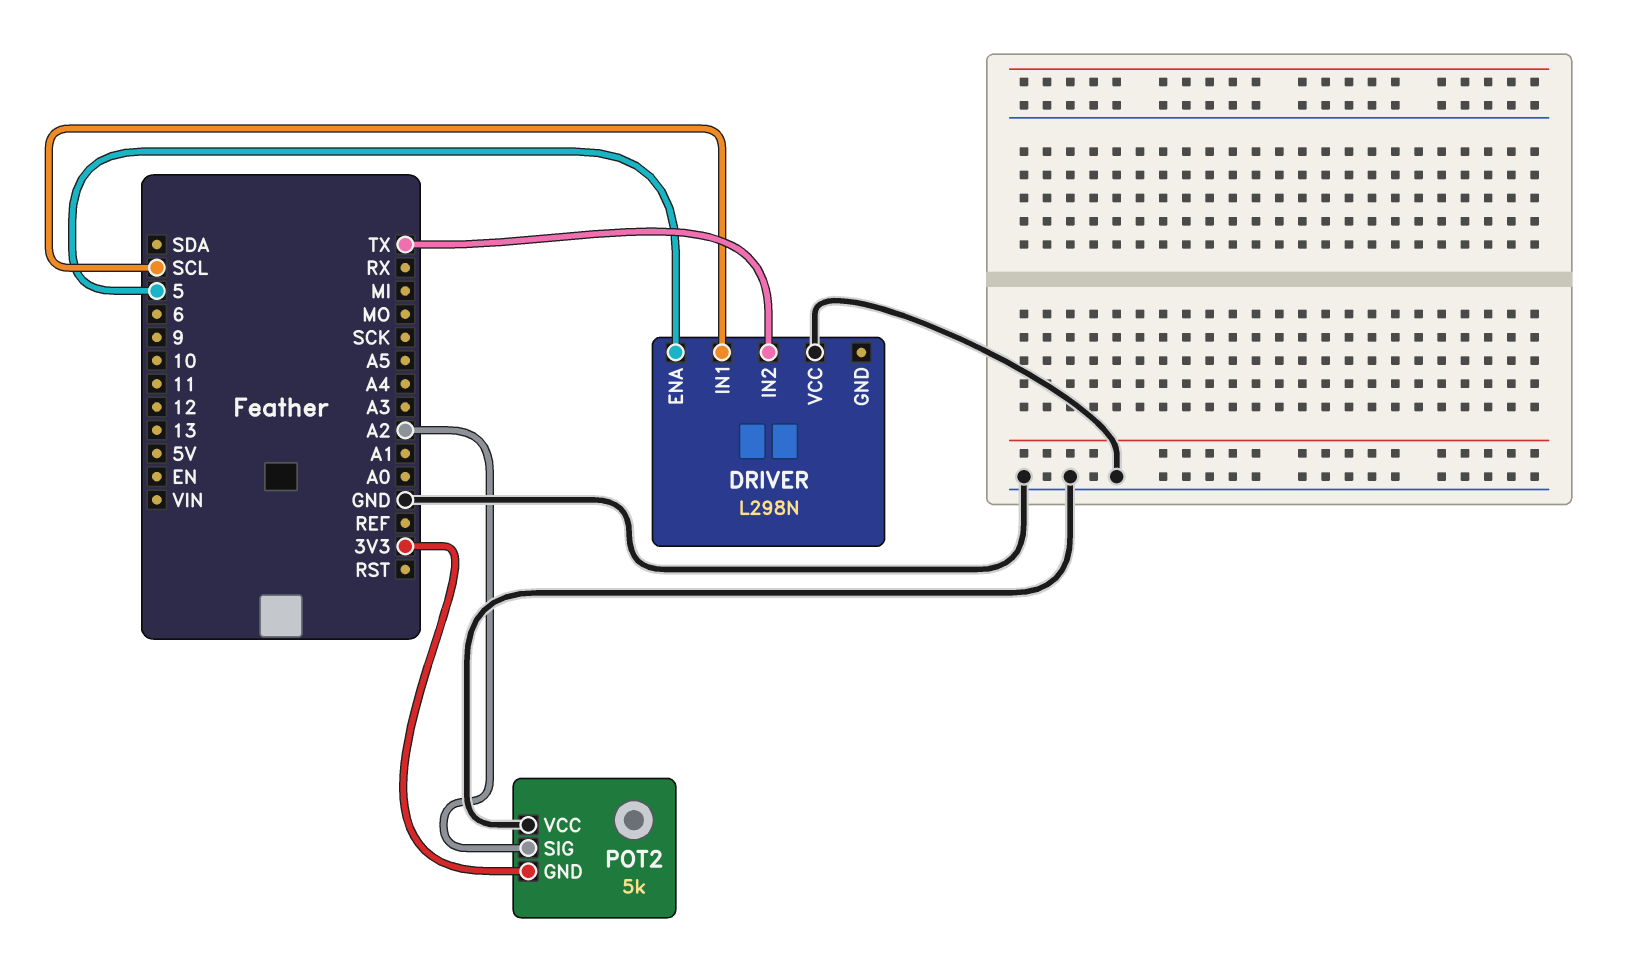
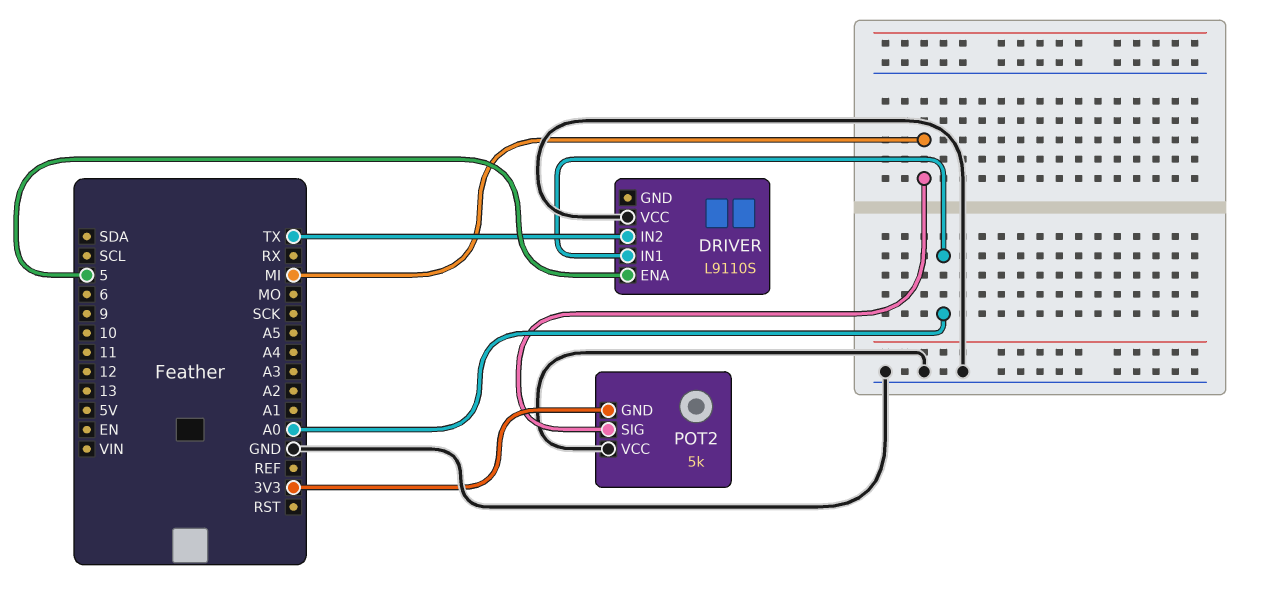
DRIVER: L298N -> L9110S
DRIVER pin IN1: SCL -> A0
POT2 pin SIG: A2 -> MI

